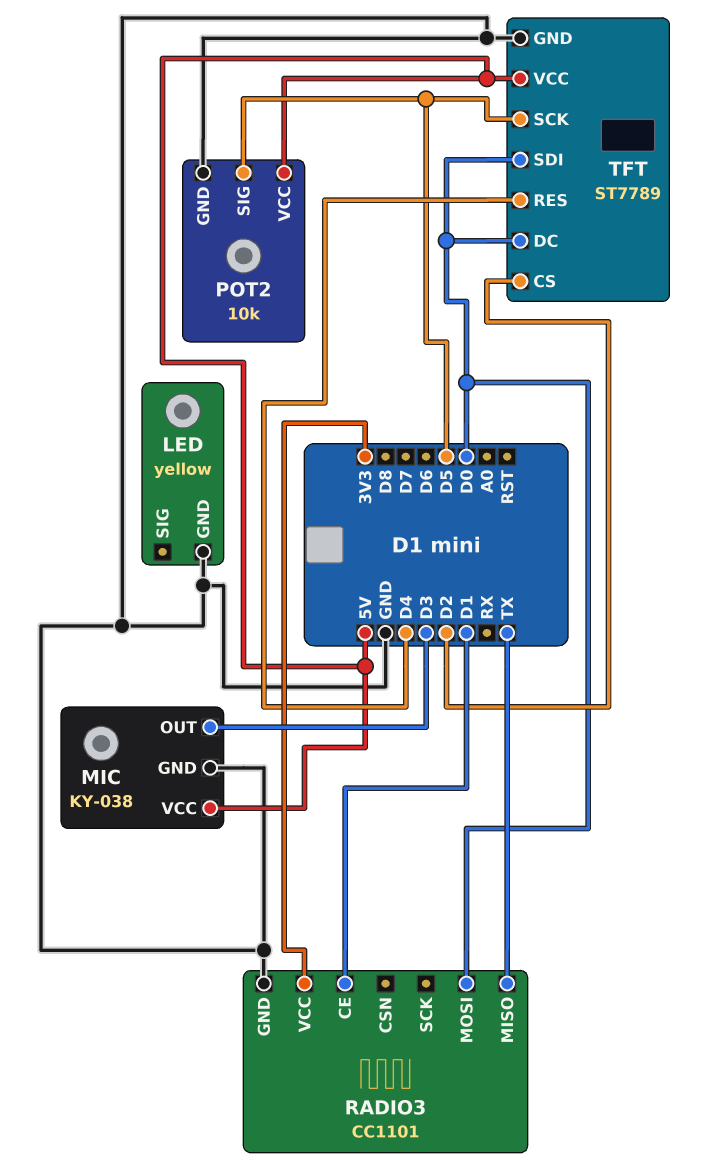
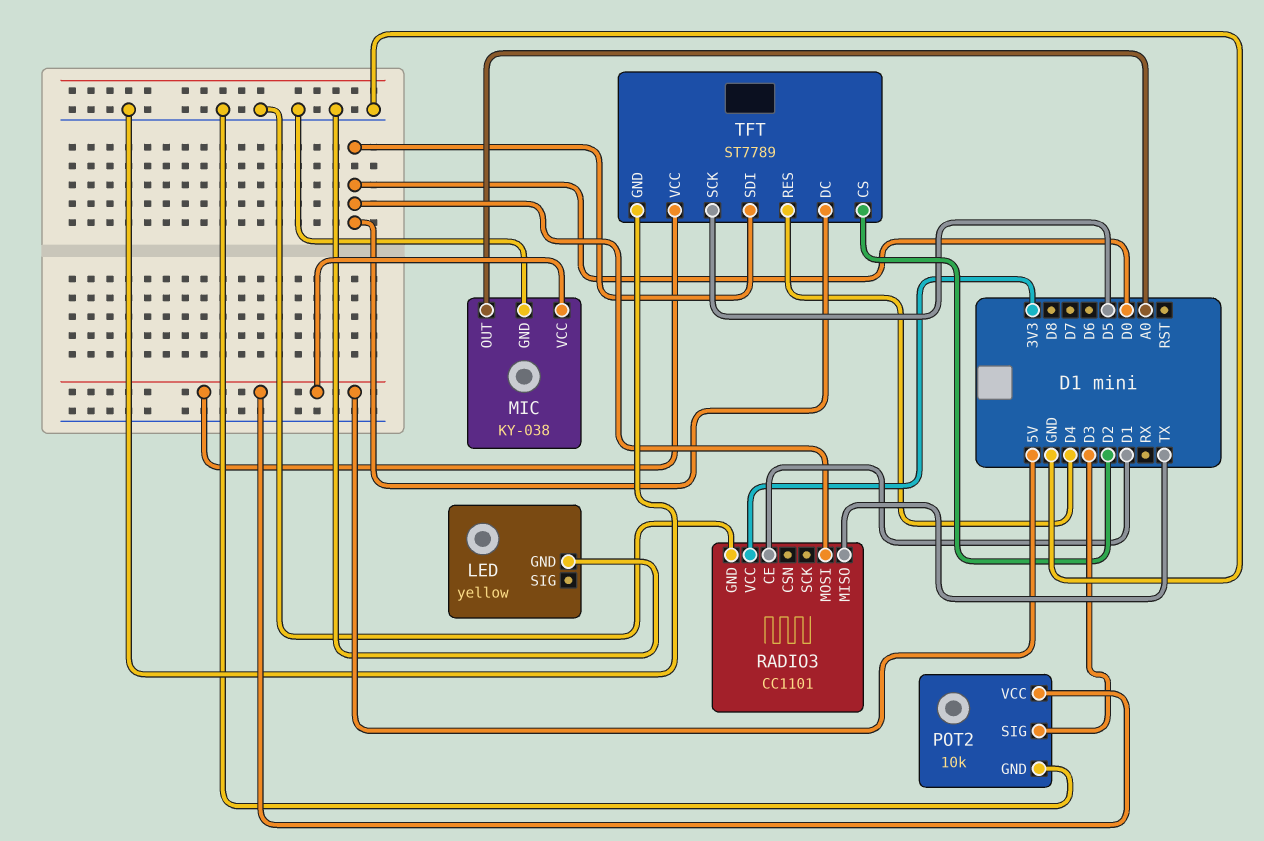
MIC pin OUT: D3 -> A0
POT2 pin SIG: D5 -> D3

